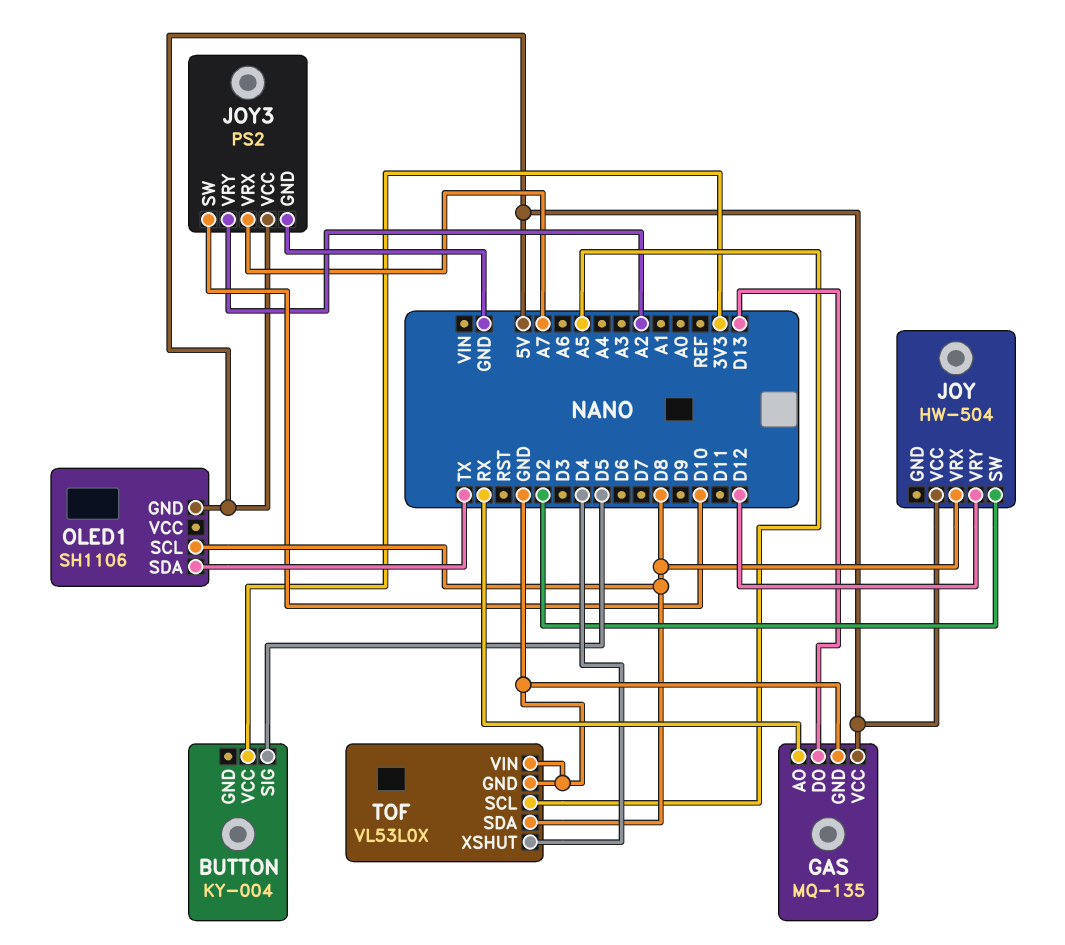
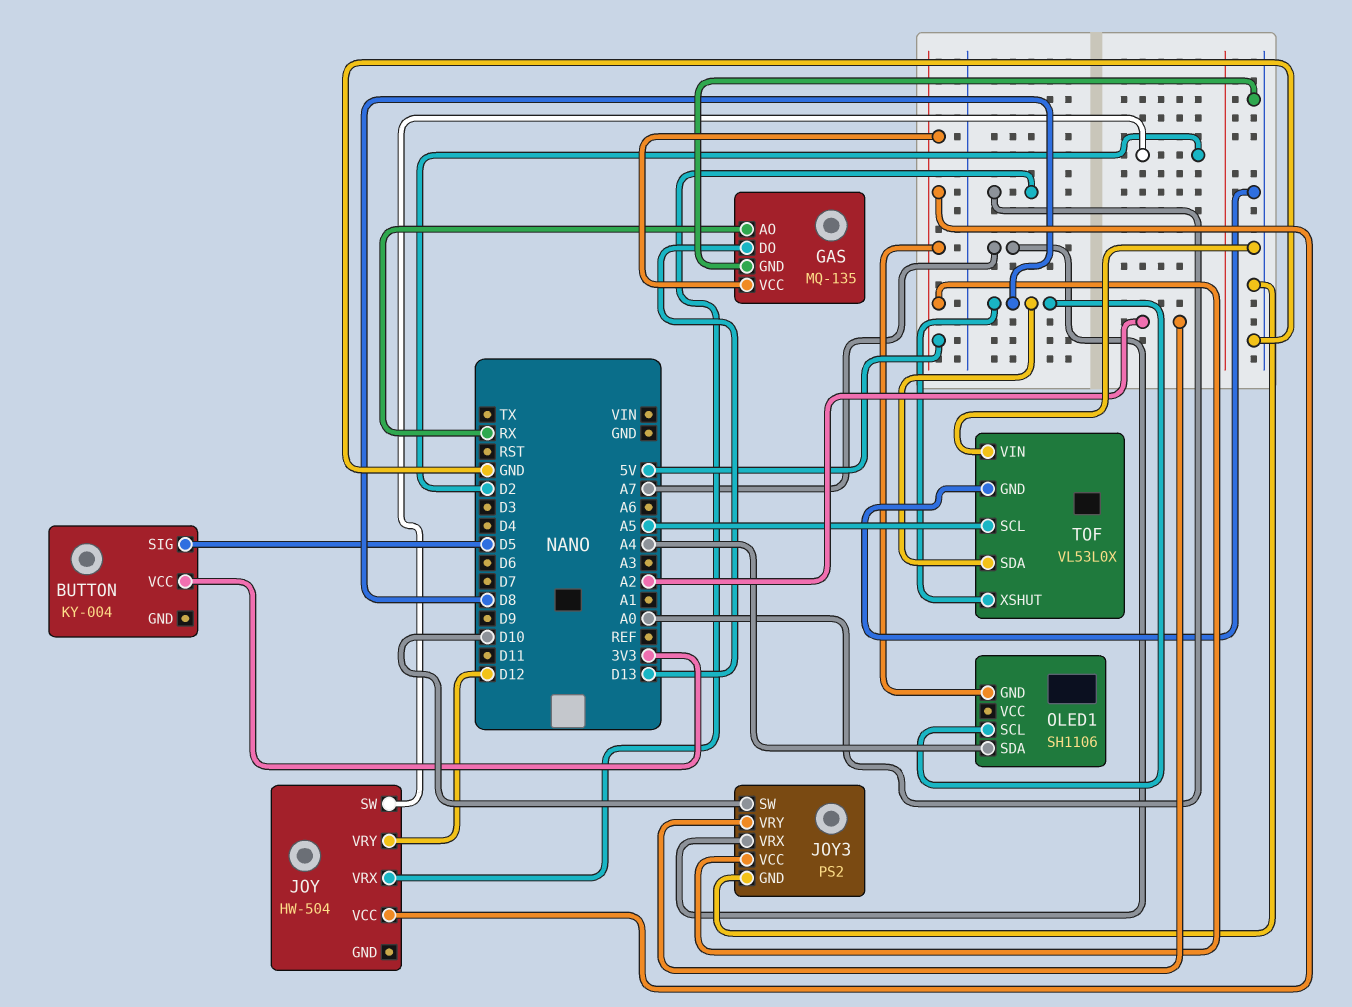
JOY pin VRX: D8 -> A0
OLED1 pin SDA: TX -> A4
TOF pin XSHUT: D4 -> D8

